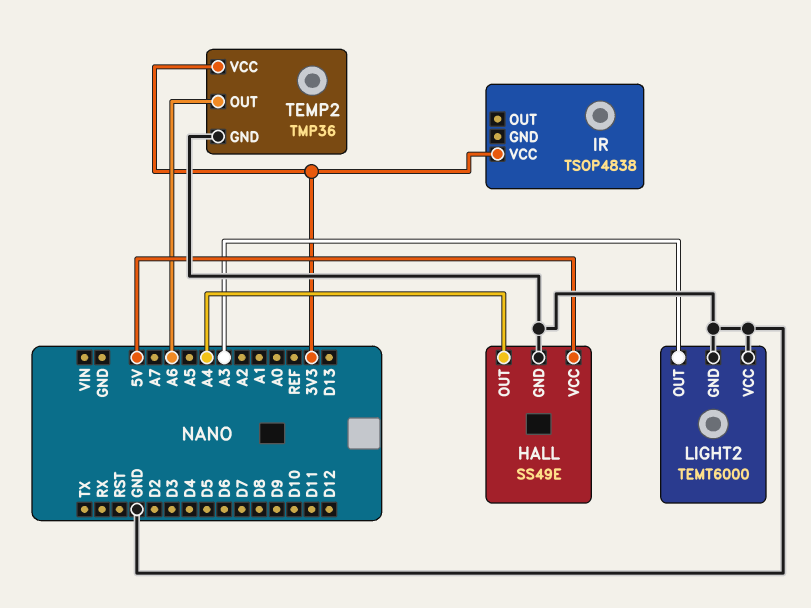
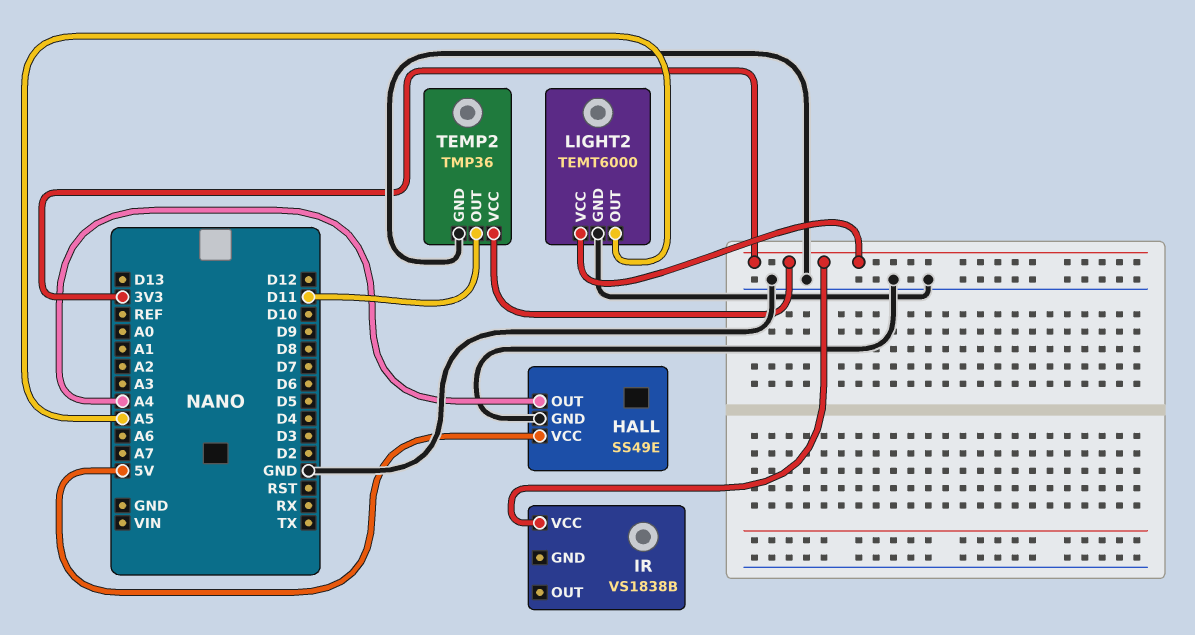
IR: TSOP4838 -> VS1838B
LIGHT2 pin OUT: A3 -> A5
LIGHT2 pin VCC: GND -> 3V3
TEMP2 pin OUT: A6 -> D11

